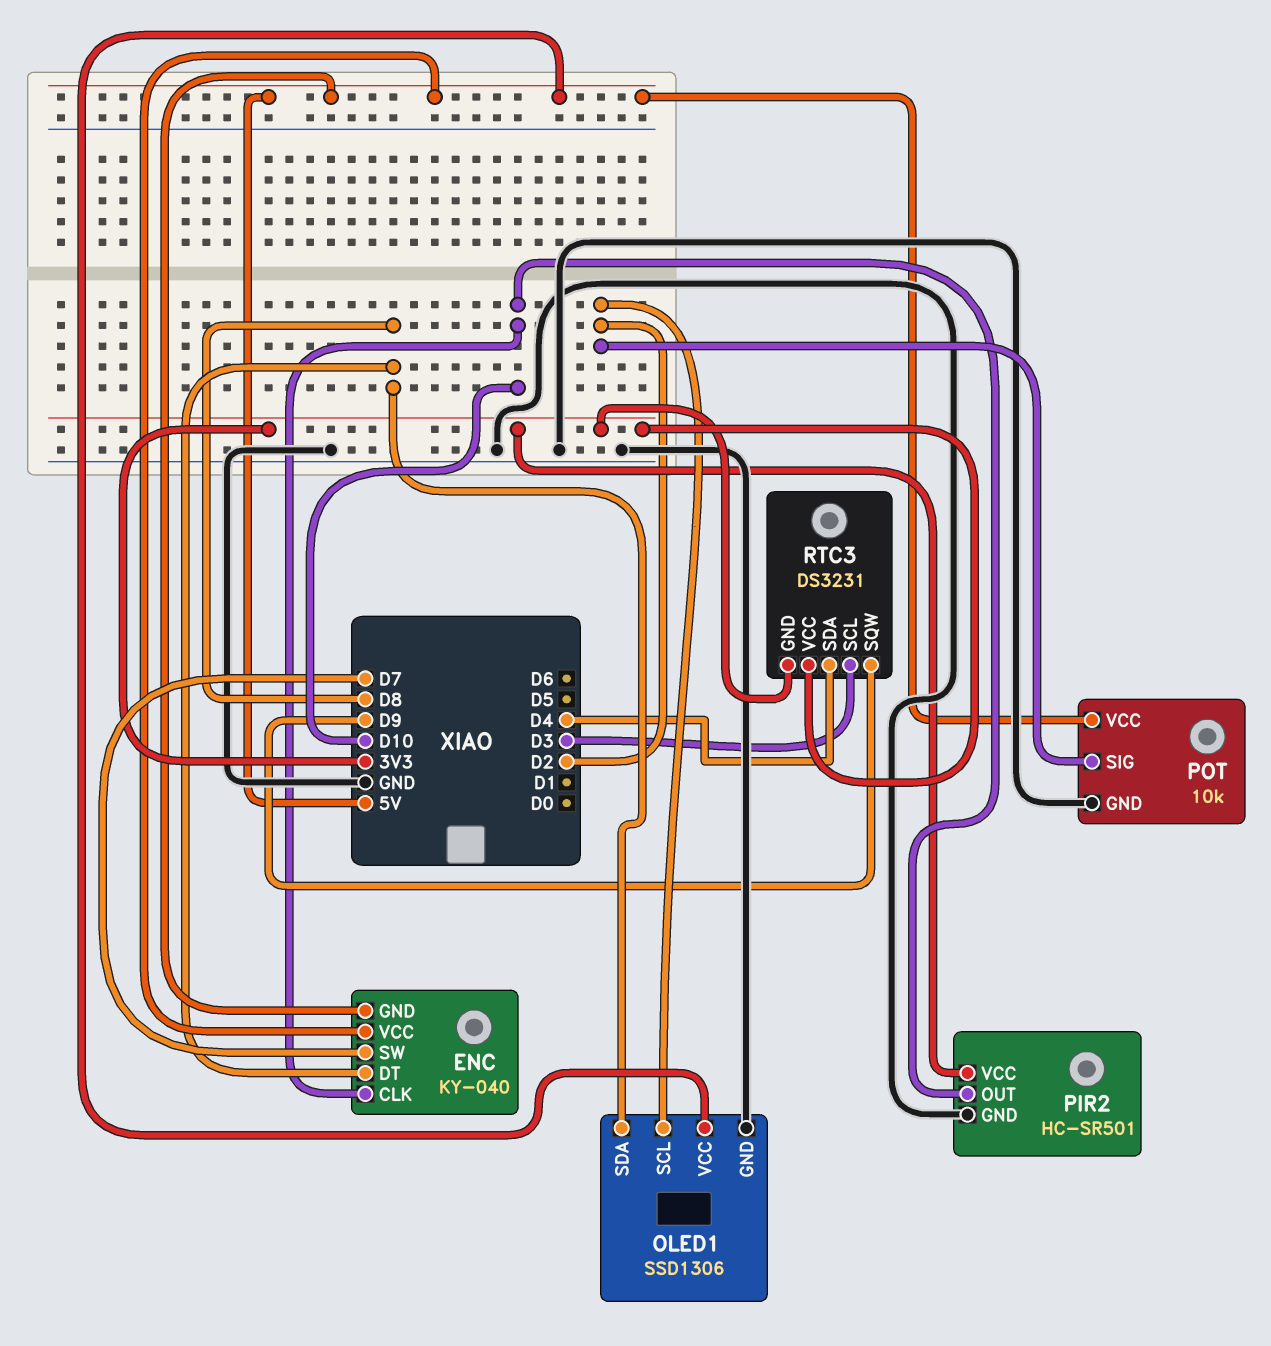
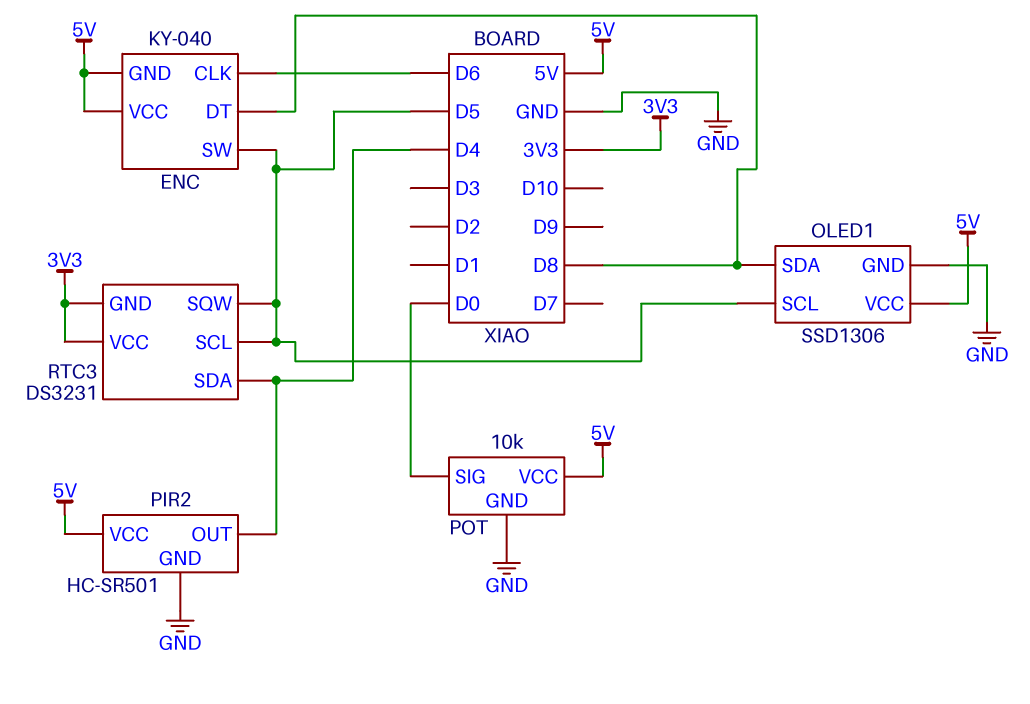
ENC pin CLK: D10 -> D6
ENC pin SW: D7 -> D5
OLED1 pin SCL: D2 -> D5
PIR2 pin OUT: D10 -> D4
PIR2 pin VCC: 3V3 -> 5V
POT pin SIG: D2 -> D0
RTC3 pin SCL: D3 -> D5
RTC3 pin SQW: D9 -> D5

